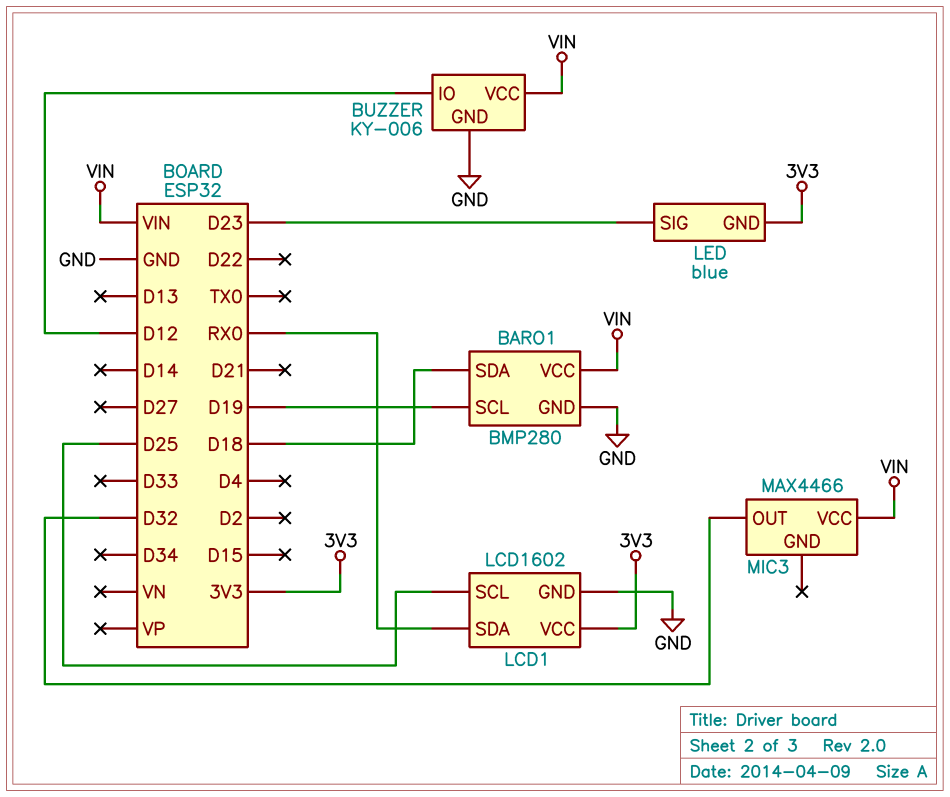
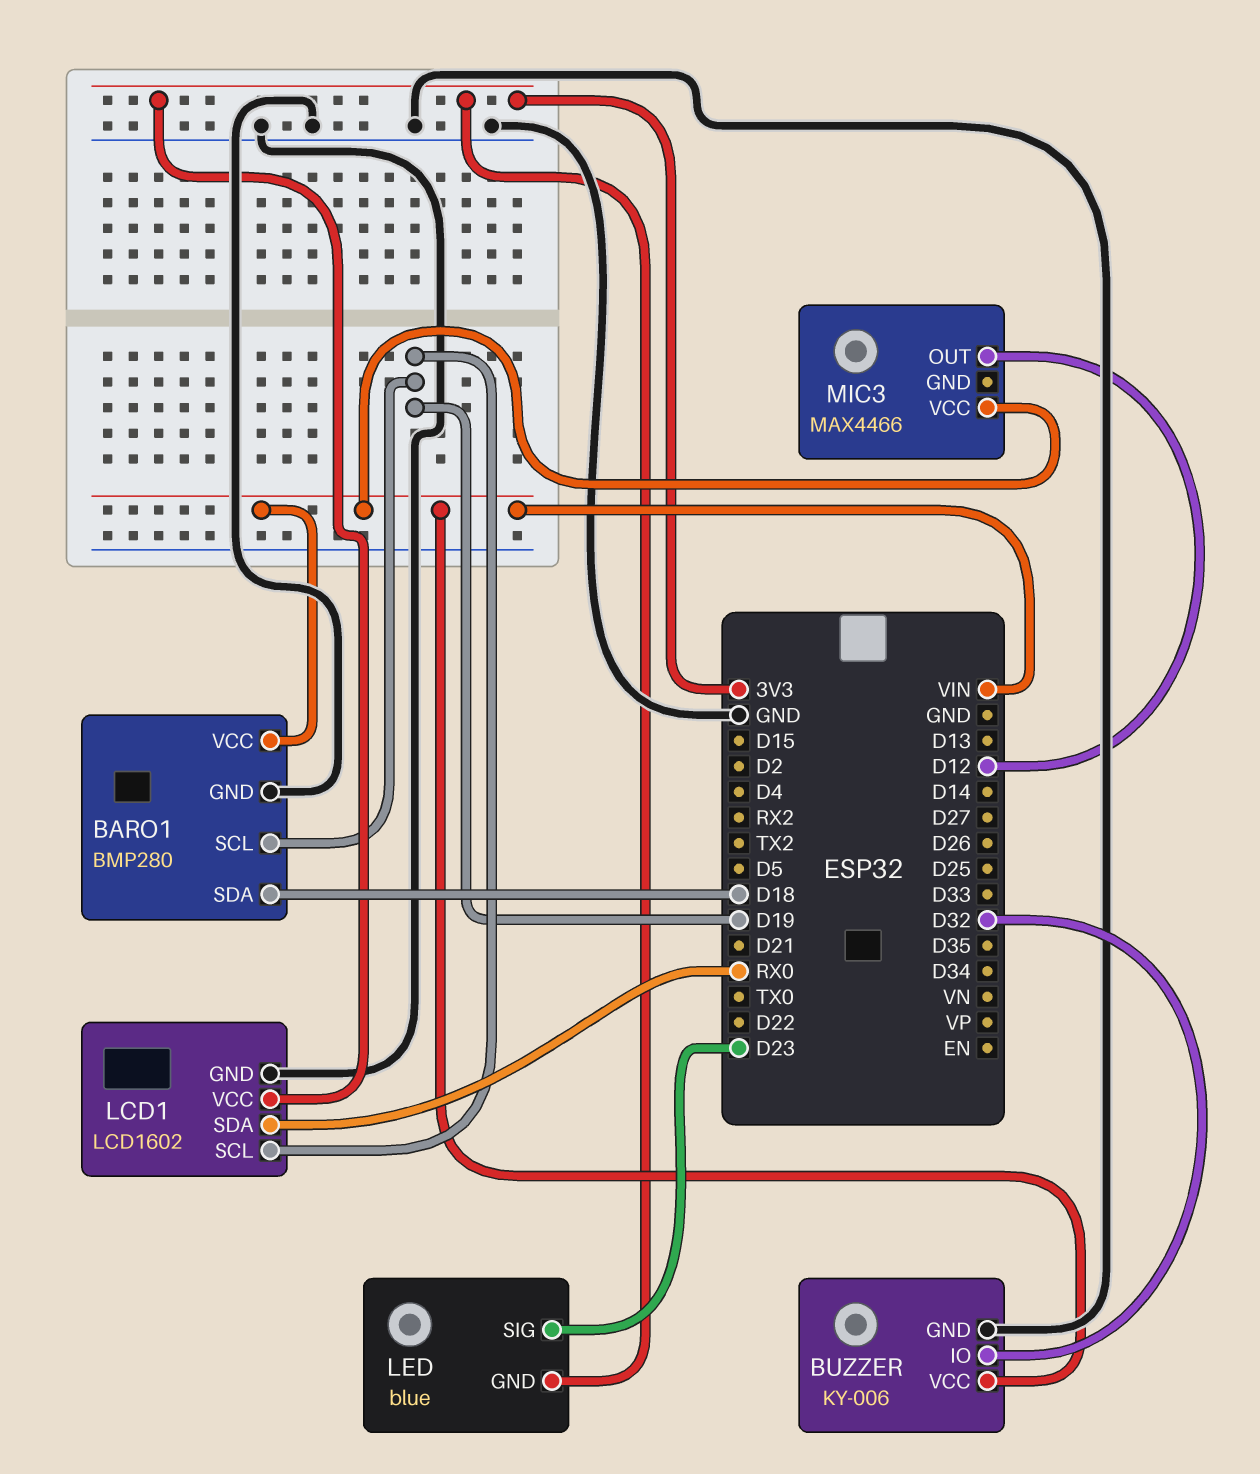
BUZZER pin IO: D12 -> D32
LCD1 pin SCL: D25 -> D19
MIC3 pin OUT: D32 -> D12

